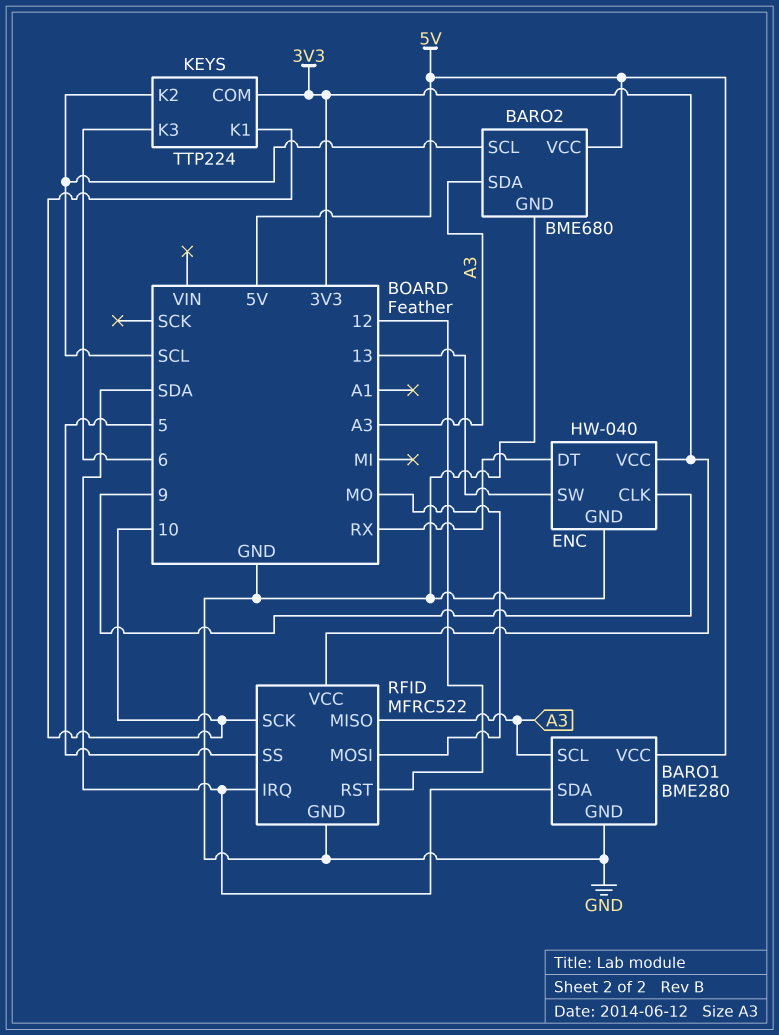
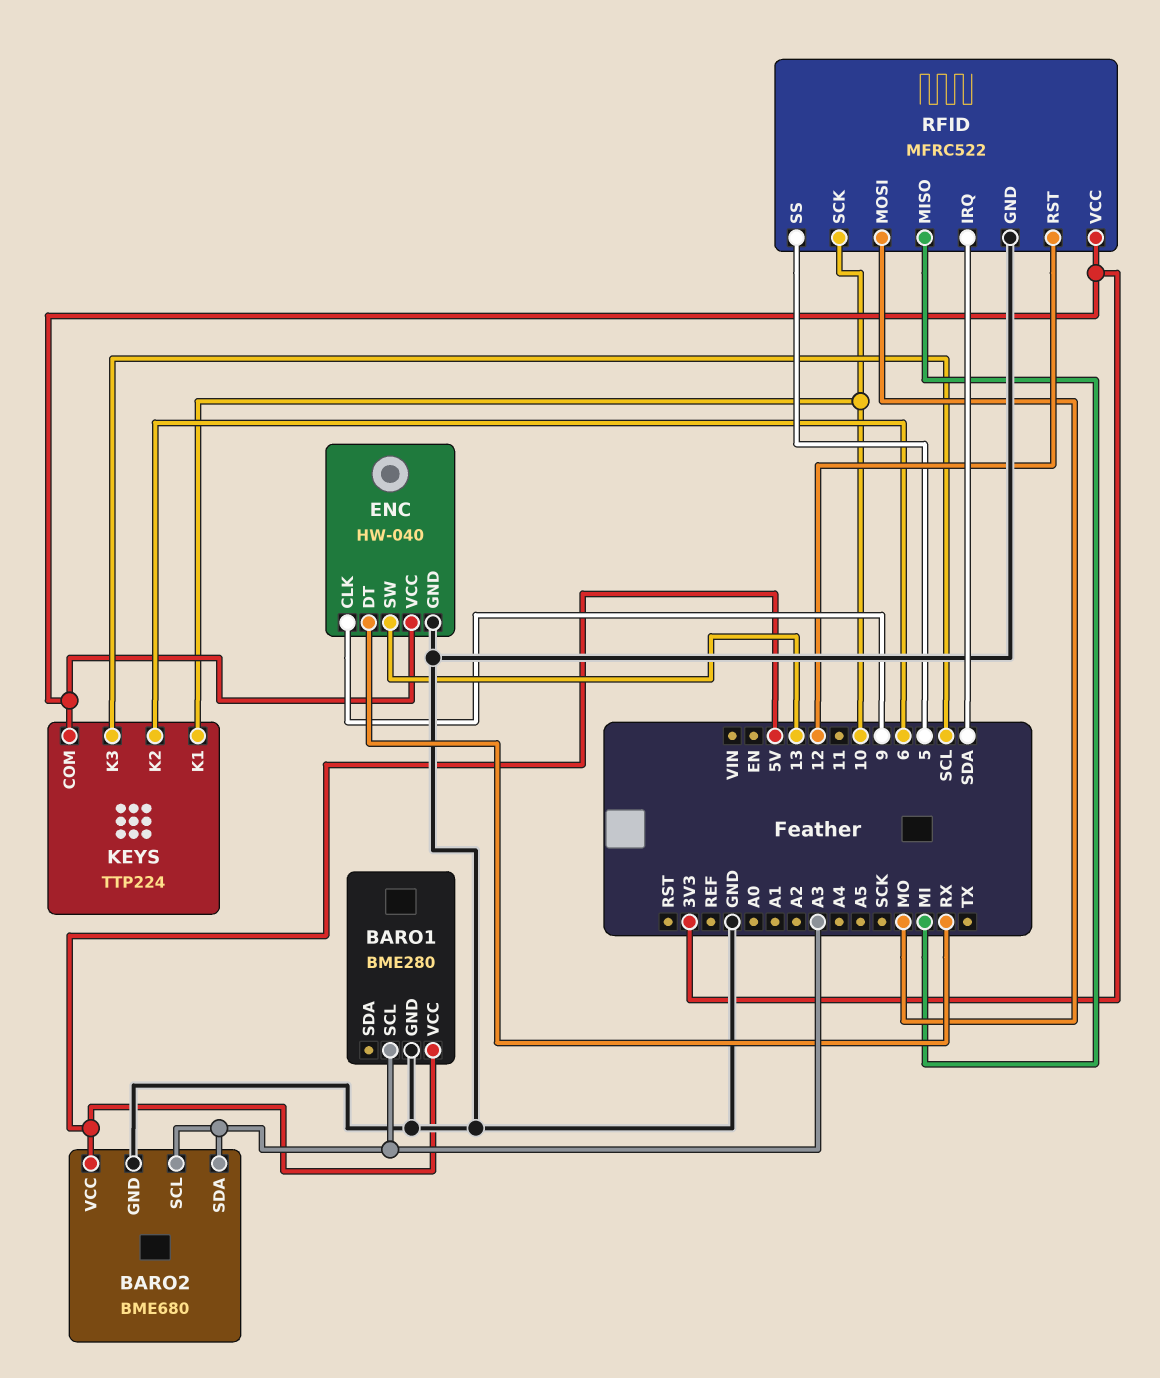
BARO1 pin SDA: SDA -> none
BARO2 pin SCL: SCL -> A3
KEYS pin K2: SCL -> 6
KEYS pin K3: 6 -> SCL
RFID pin MISO: A3 -> MI

